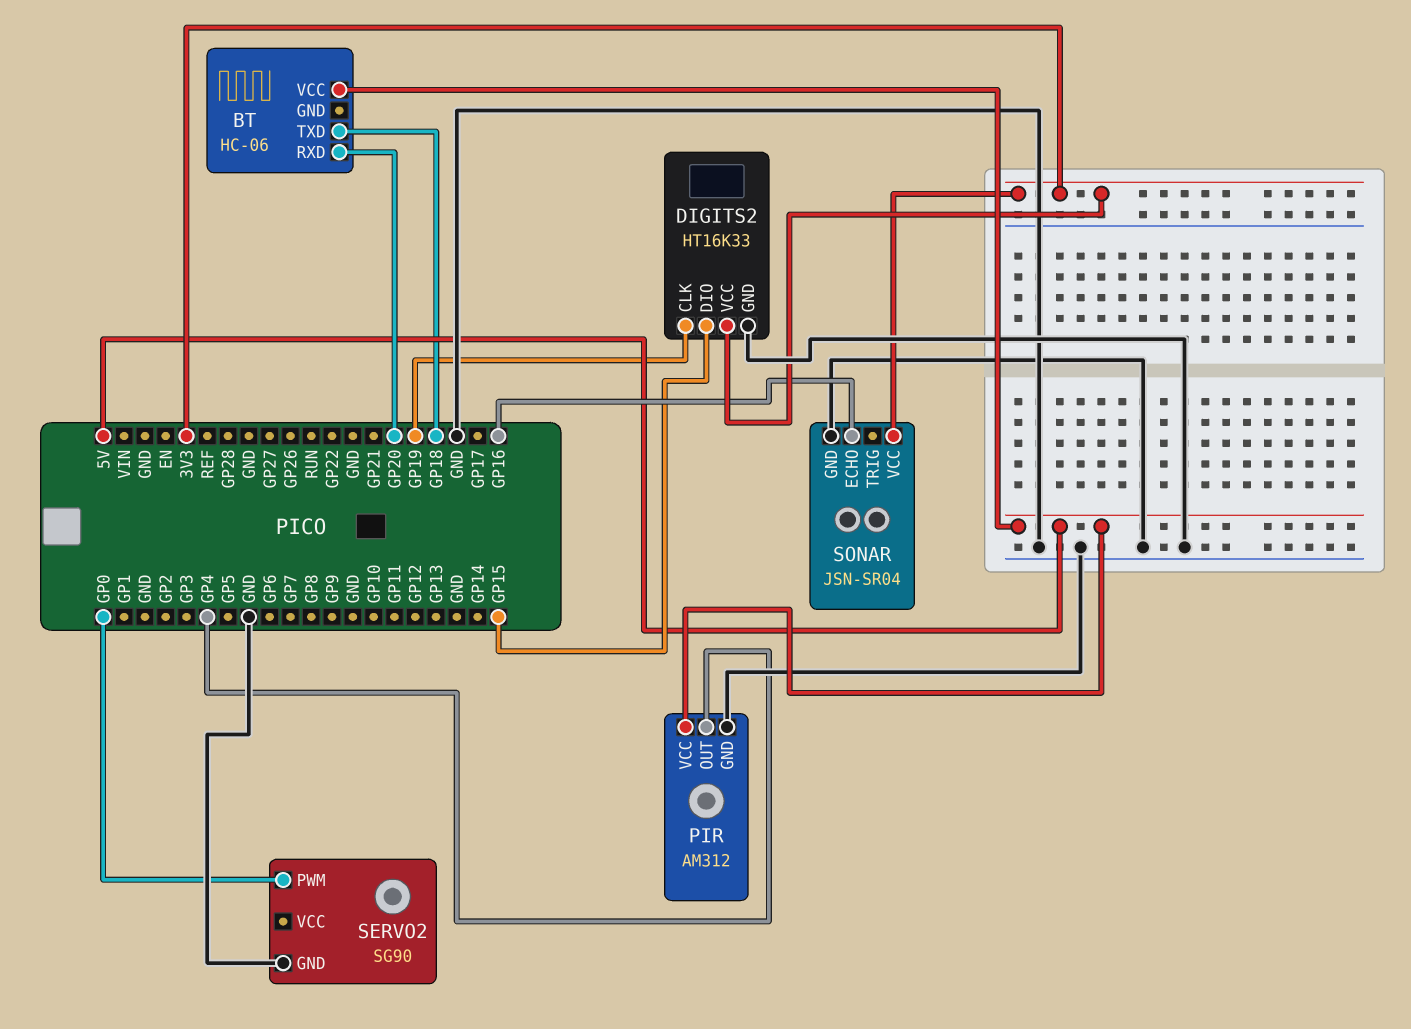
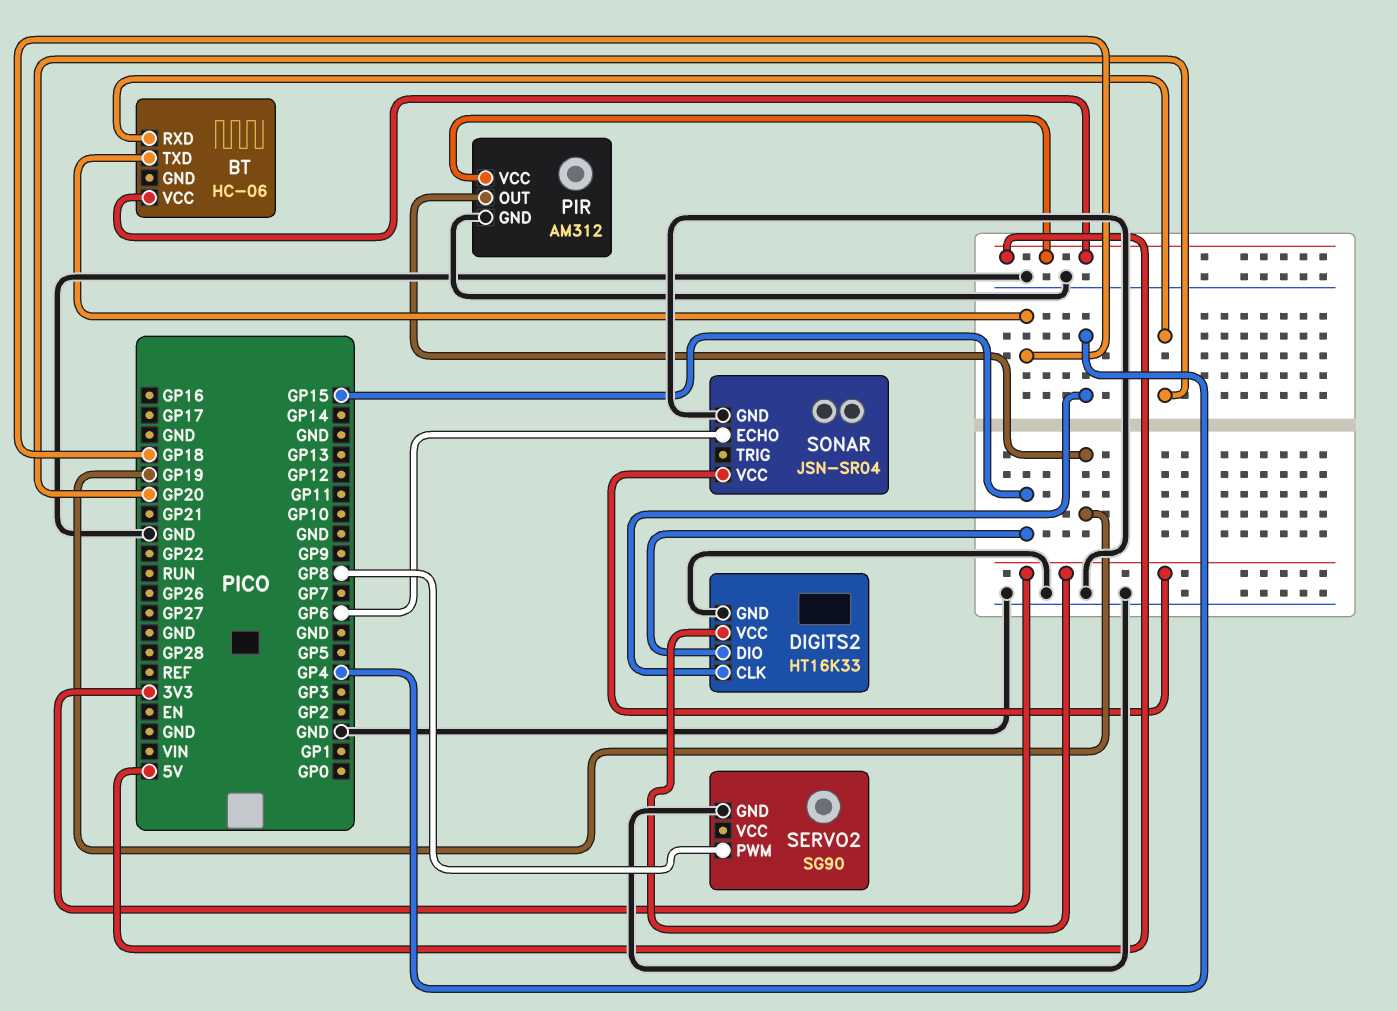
DIGITS2 pin CLK: GP19 -> GP4
PIR pin OUT: GP4 -> GP19
SERVO2 pin PWM: GP0 -> GP8
SONAR pin ECHO: GP16 -> GP6

